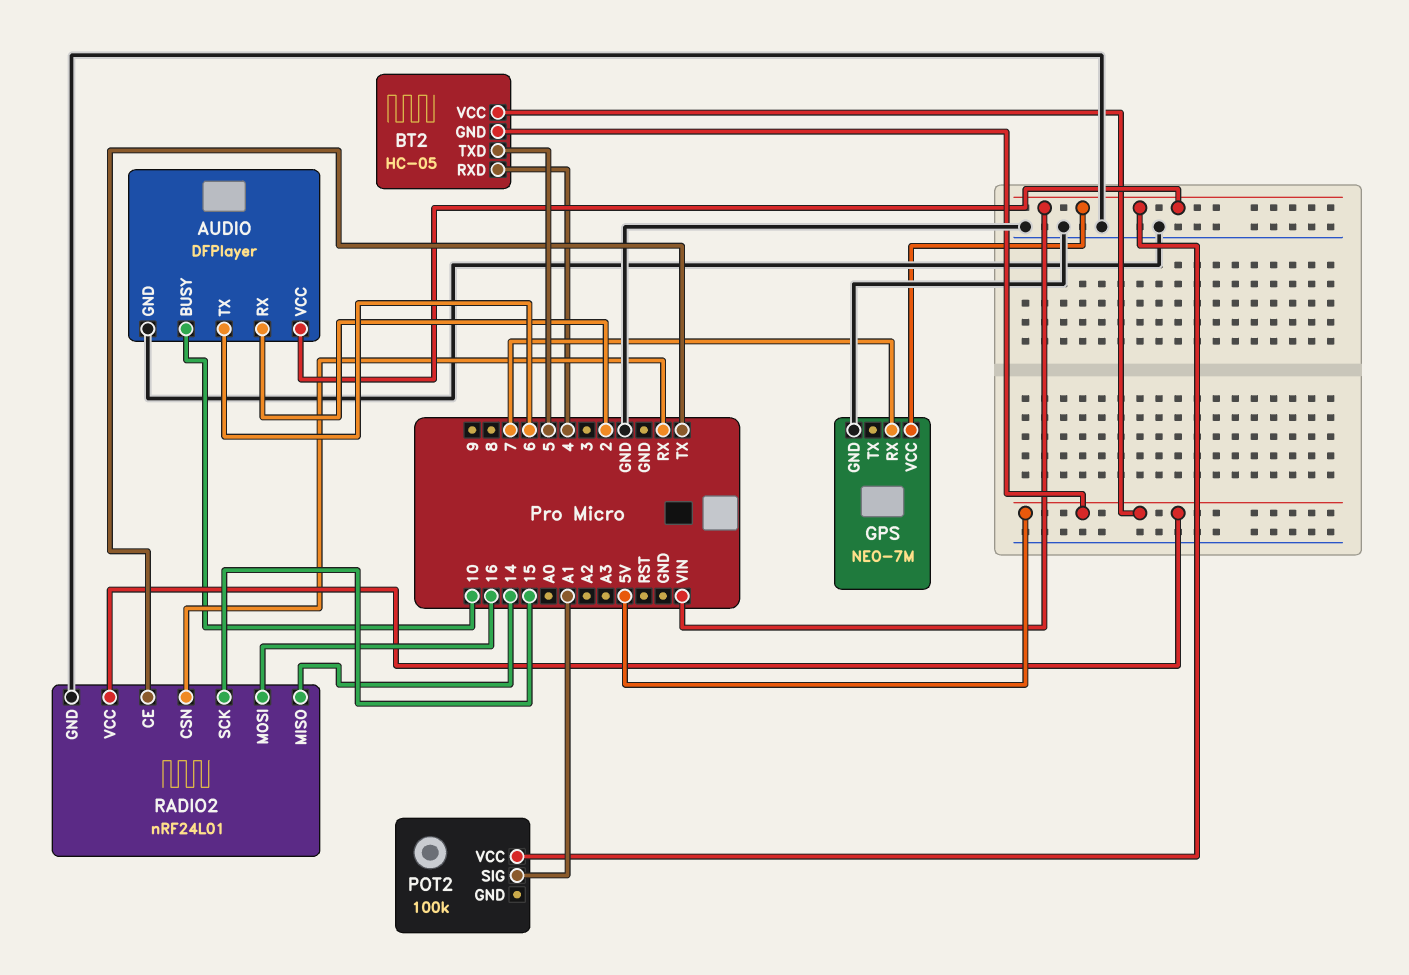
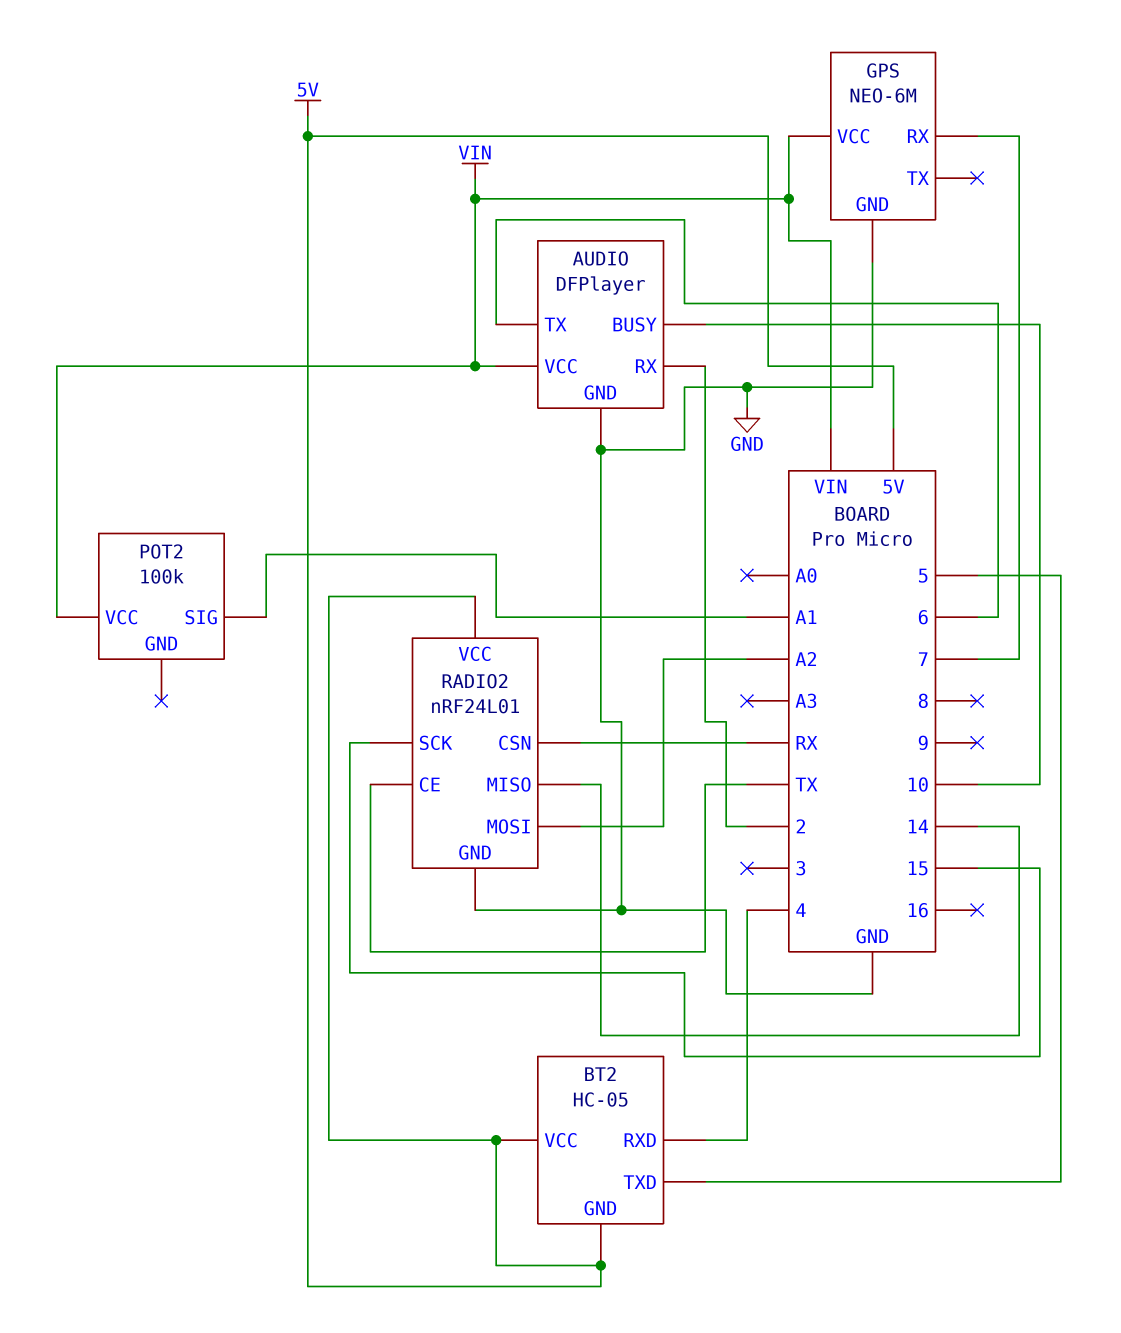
GPS: NEO-7M -> NEO-6M
RADIO2 pin MOSI: 16 -> A2

